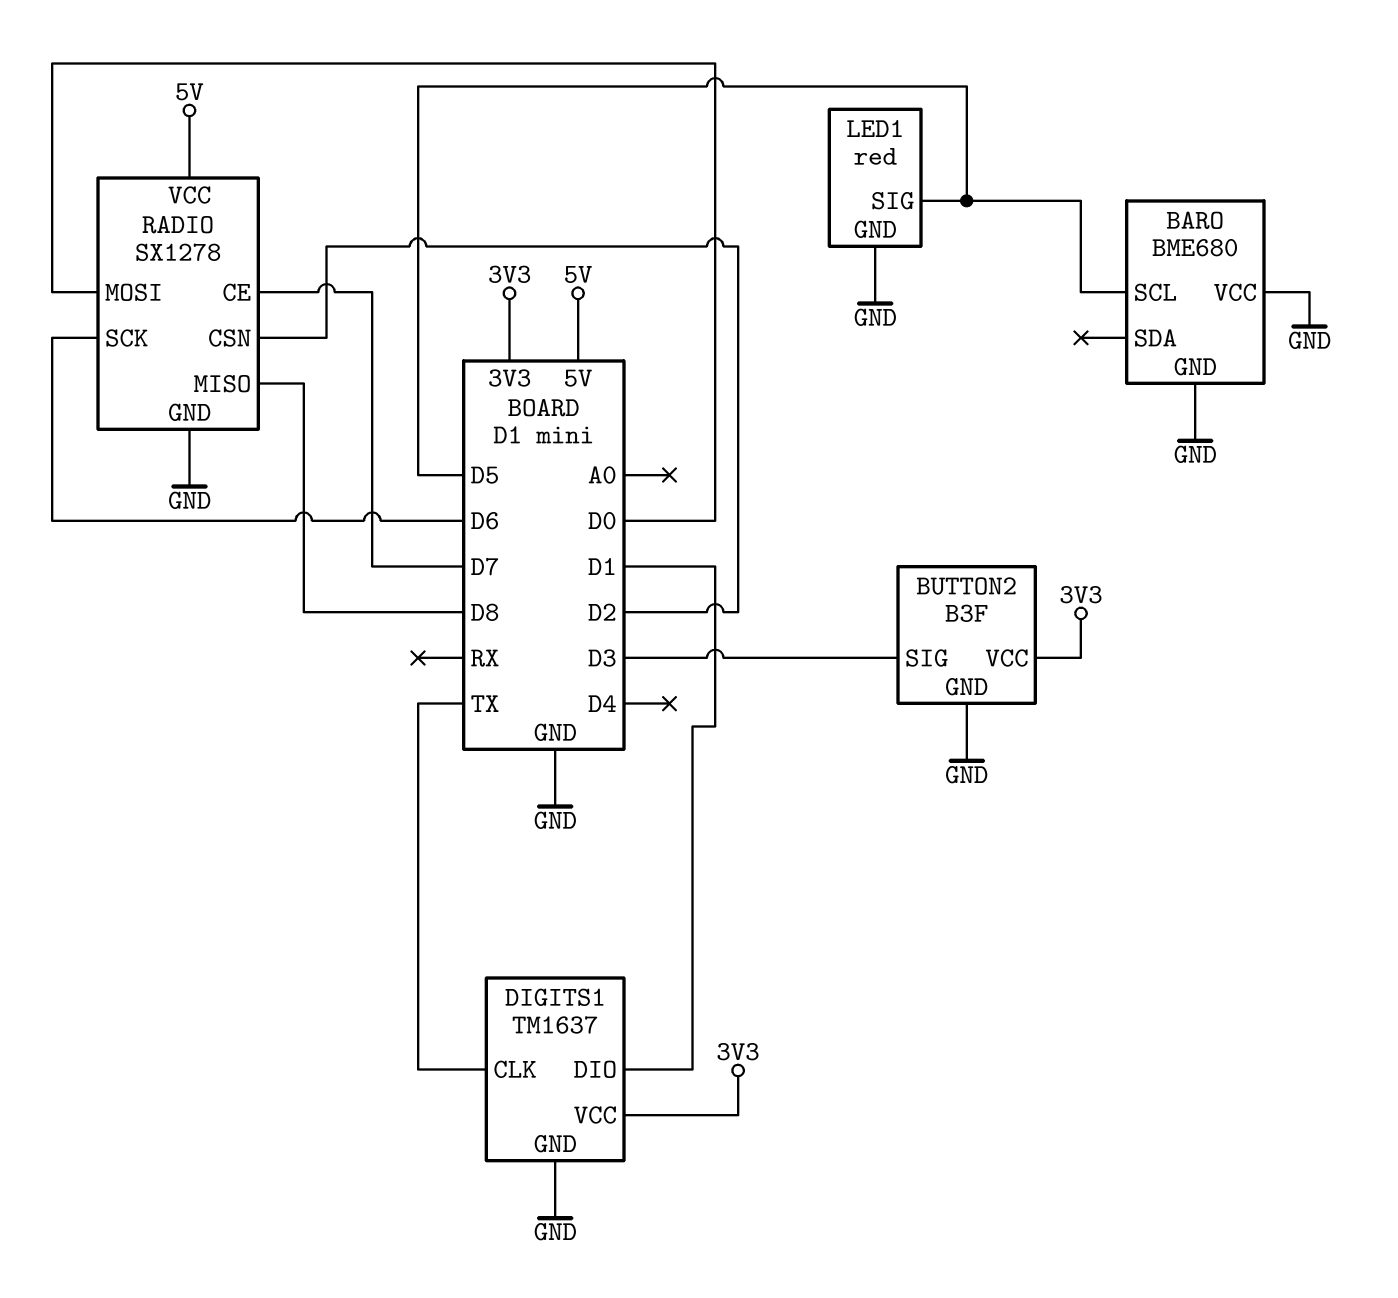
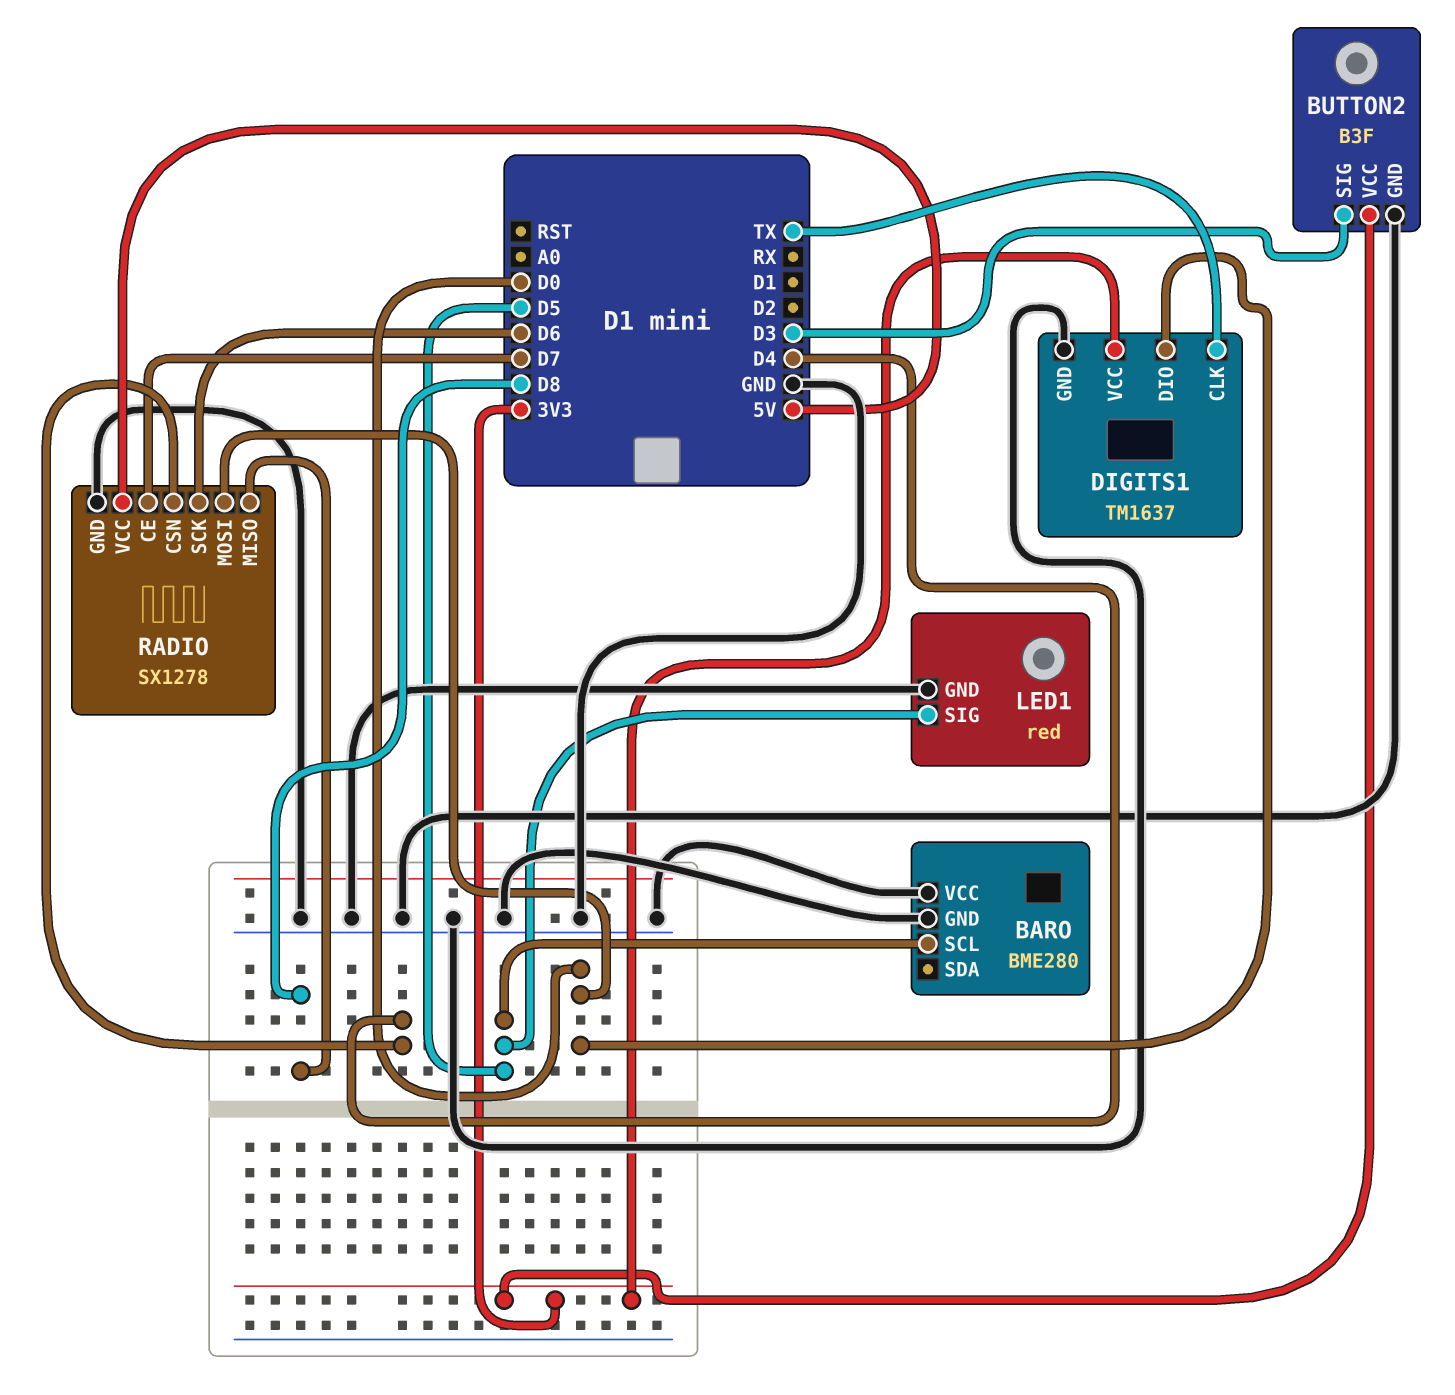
BARO: BME680 -> BME280
DIGITS1 pin DIO: D1 -> D0
RADIO pin CSN: D2 -> D4

